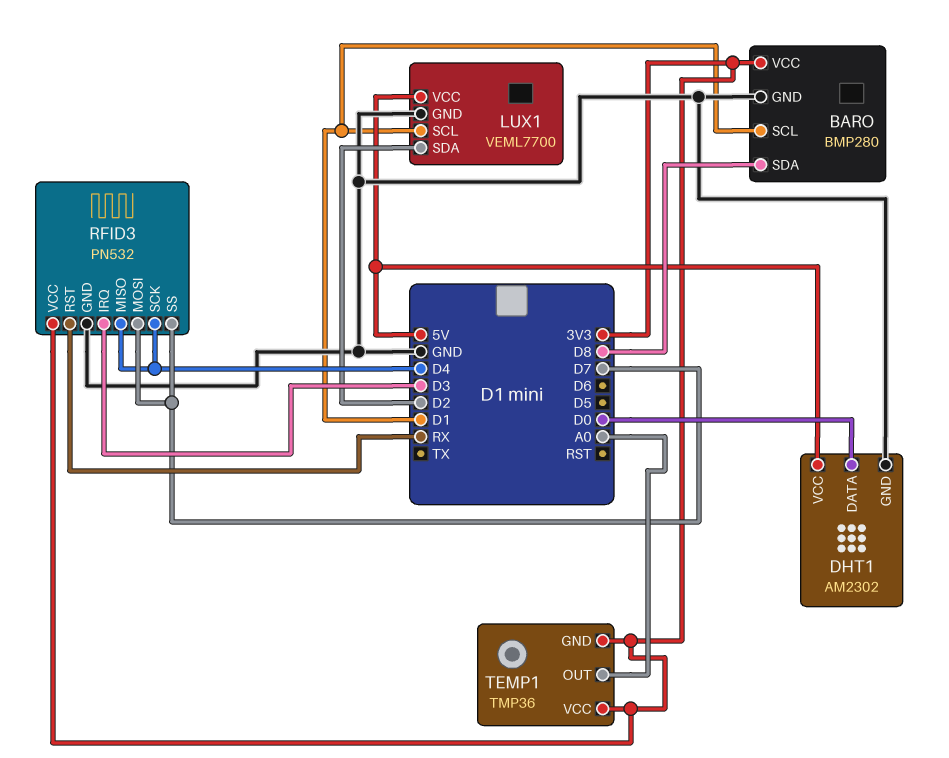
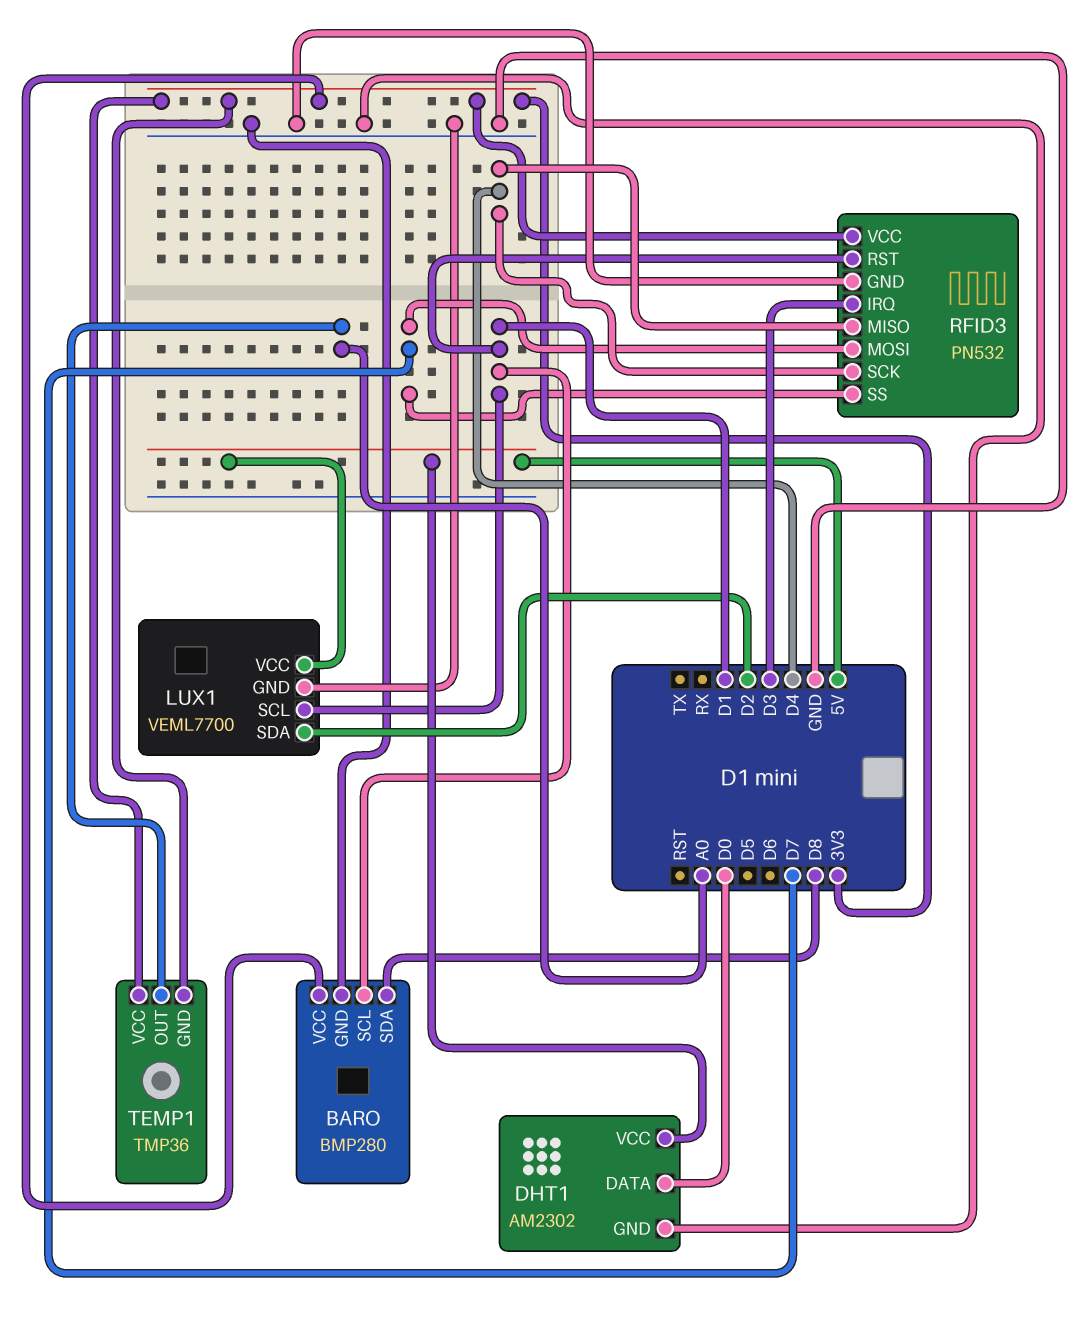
RFID3 pin RST: RX -> D1

